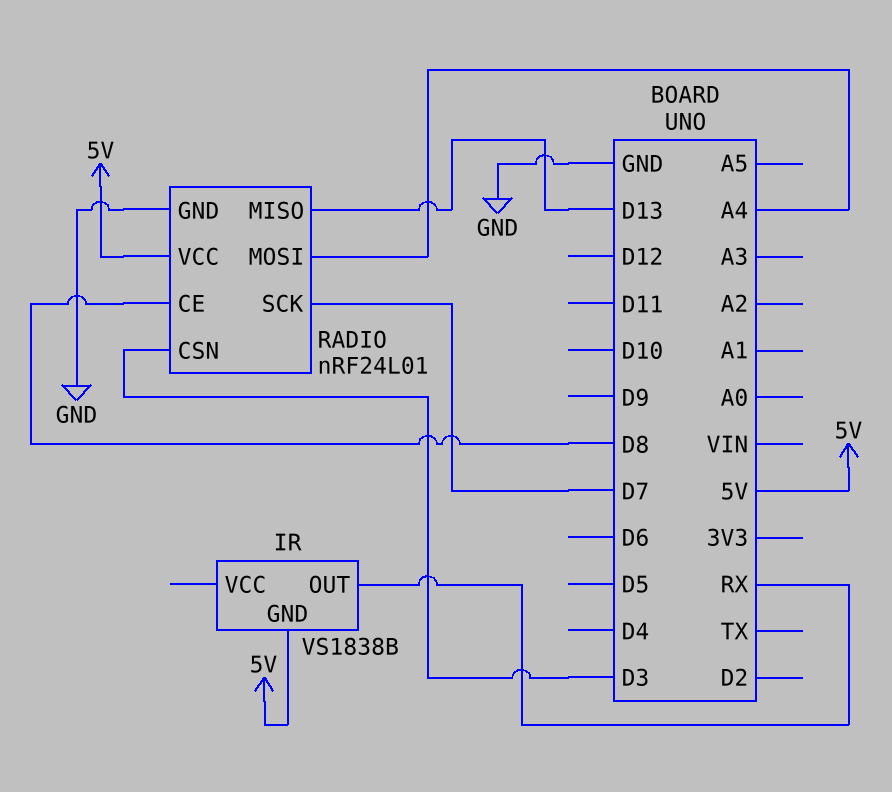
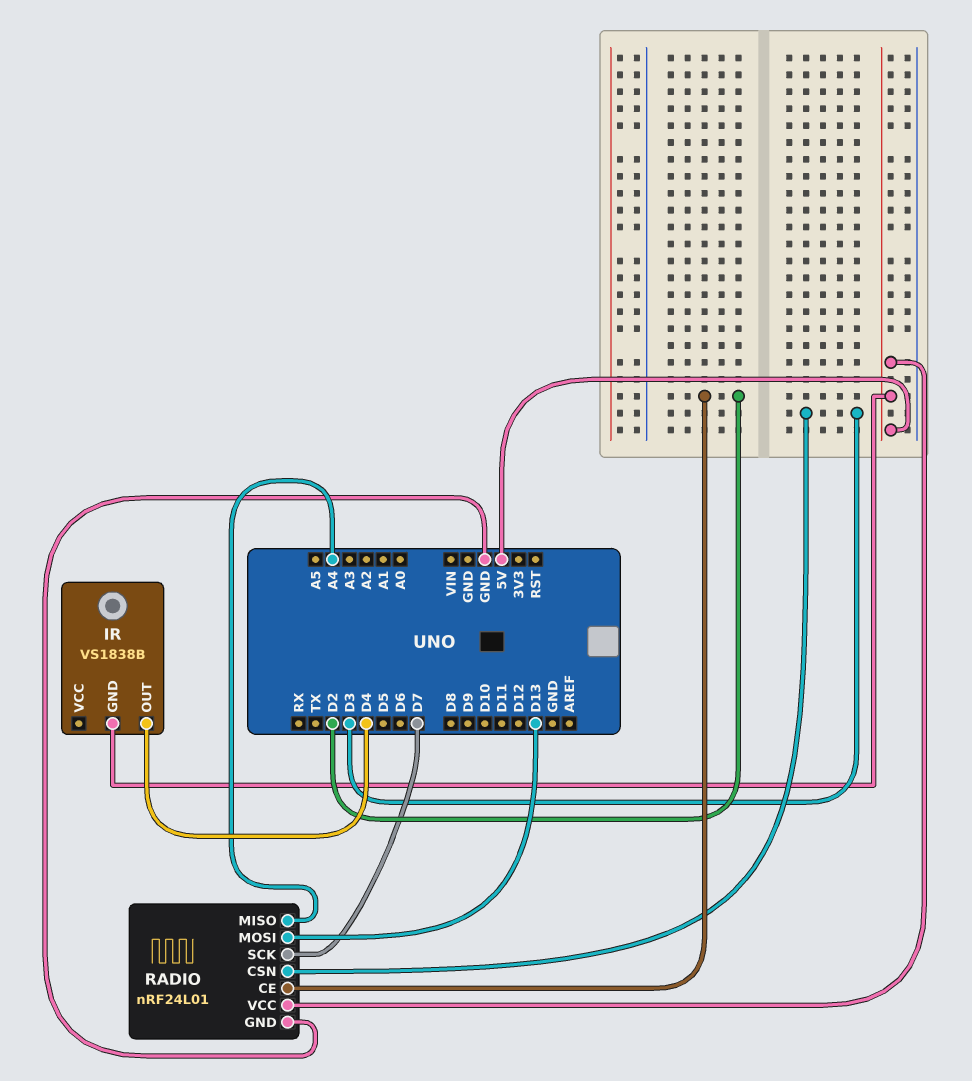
IR pin OUT: RX -> D4
RADIO pin CE: D8 -> D2
RADIO pin MISO: D13 -> A4
RADIO pin MOSI: A4 -> D13

